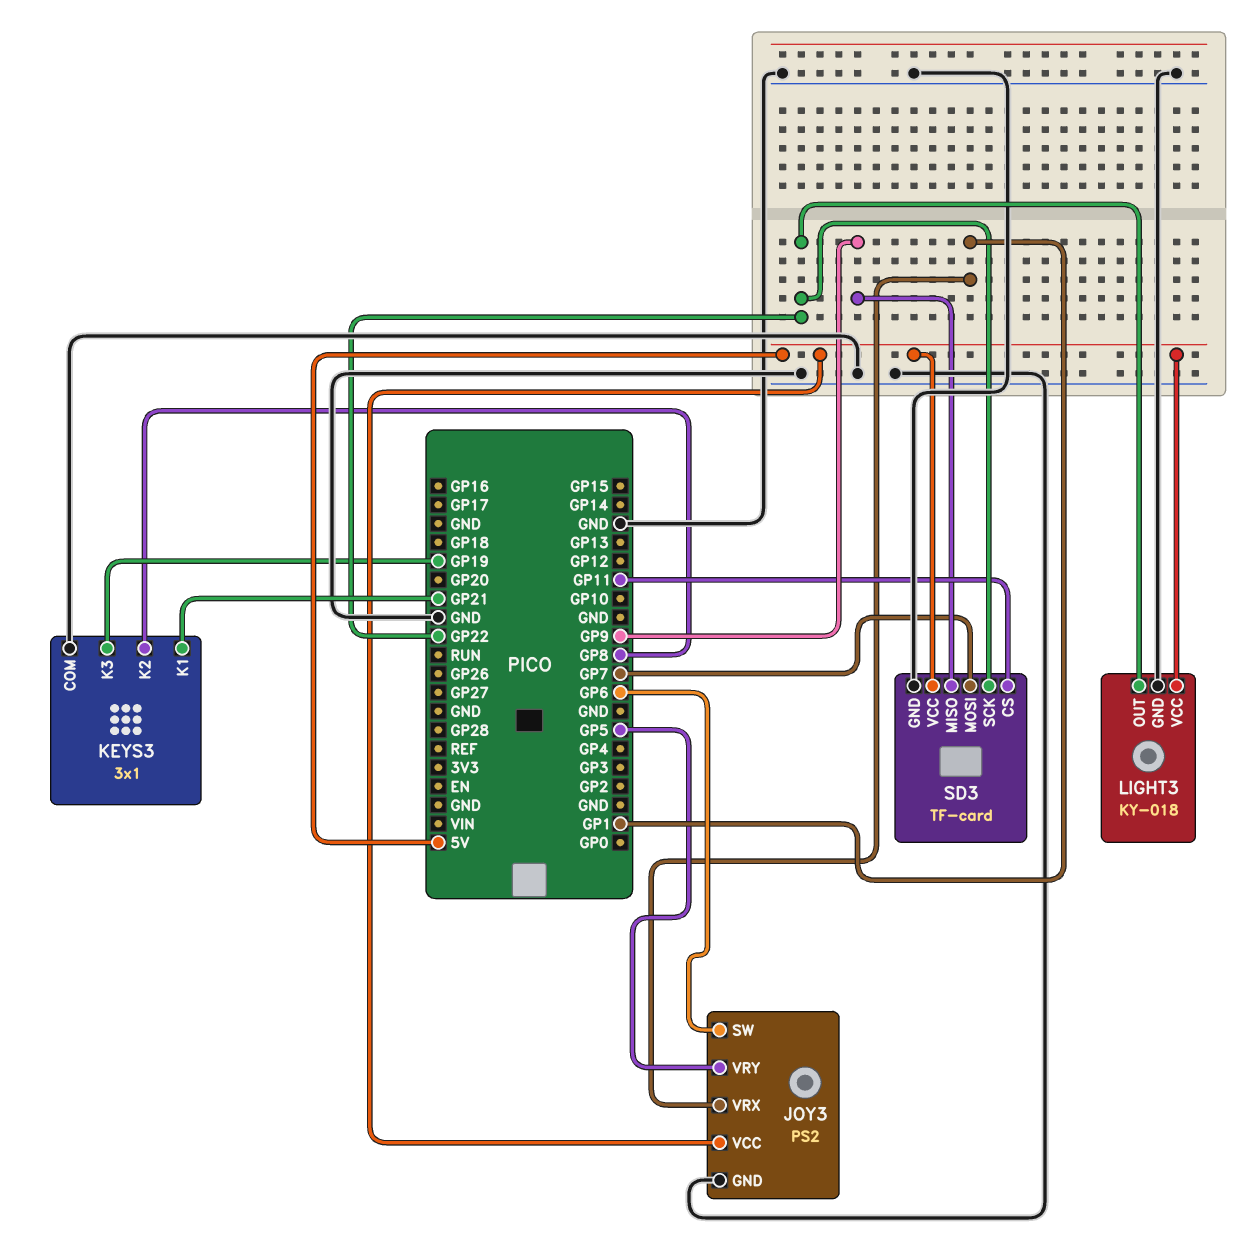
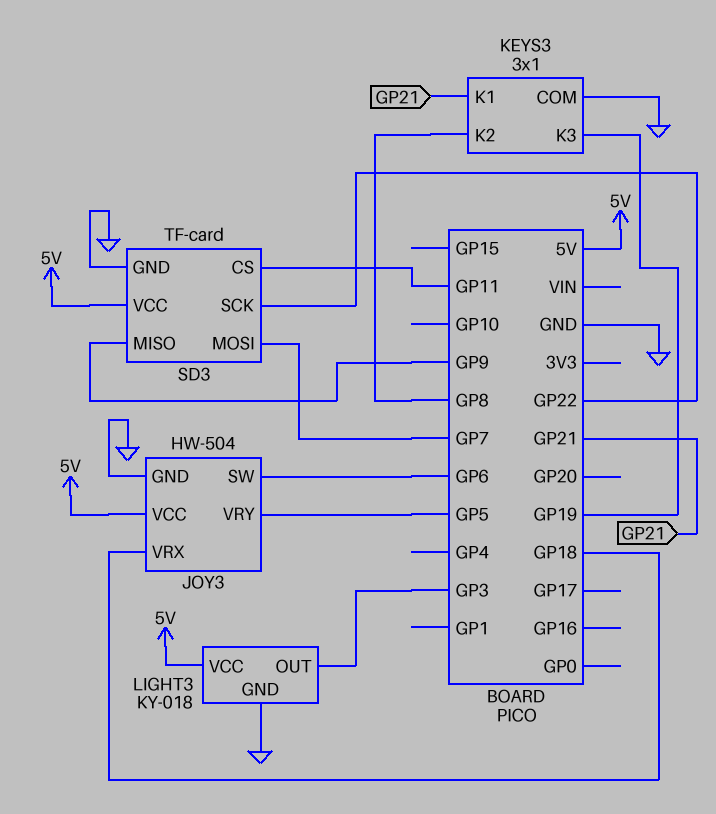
JOY3: PS2 -> HW-504
JOY3 pin VRX: GP1 -> GP18
LIGHT3 pin OUT: GP22 -> GP3

